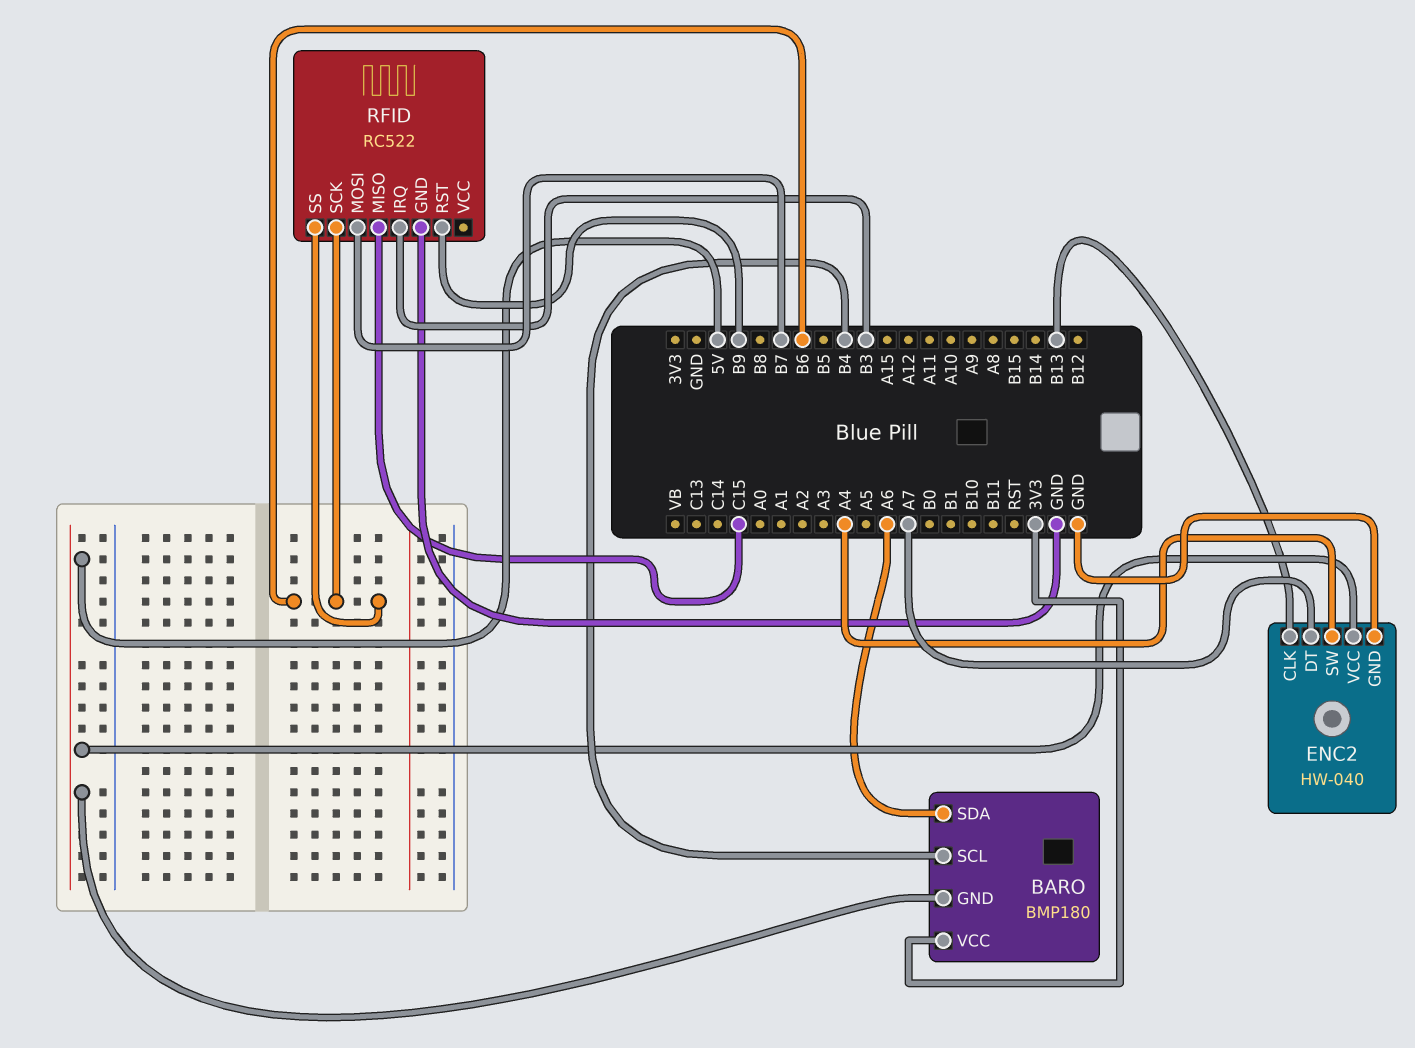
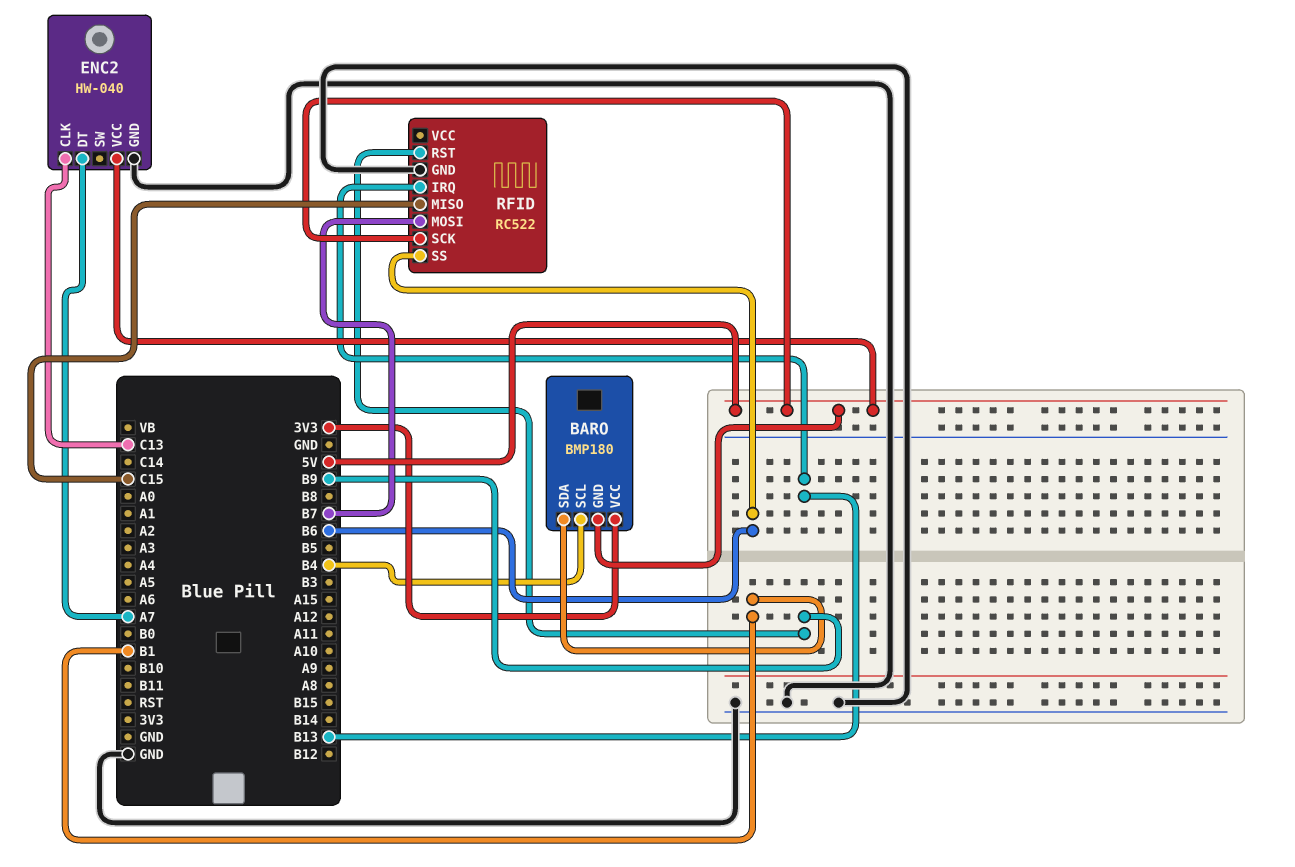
BARO pin SDA: A6 -> B1
ENC2 pin CLK: B13 -> C13
ENC2 pin SW: A4 -> none
RFID pin IRQ: B3 -> B13
RFID pin SCK: B6 -> 5V

